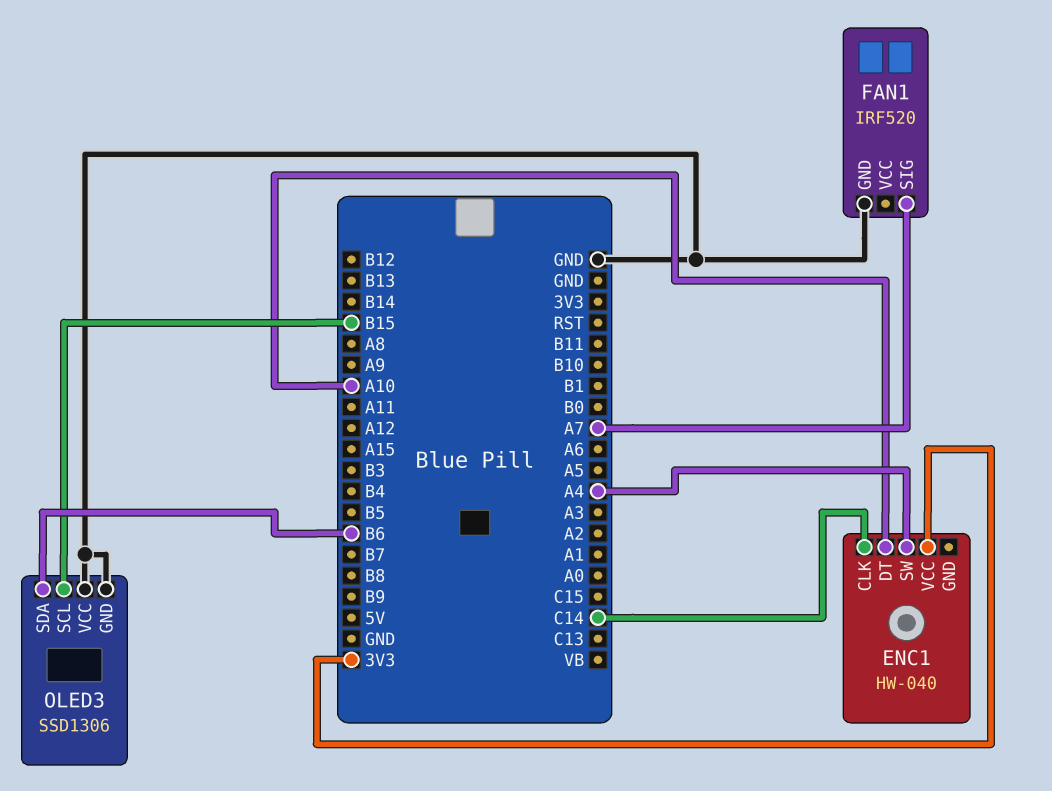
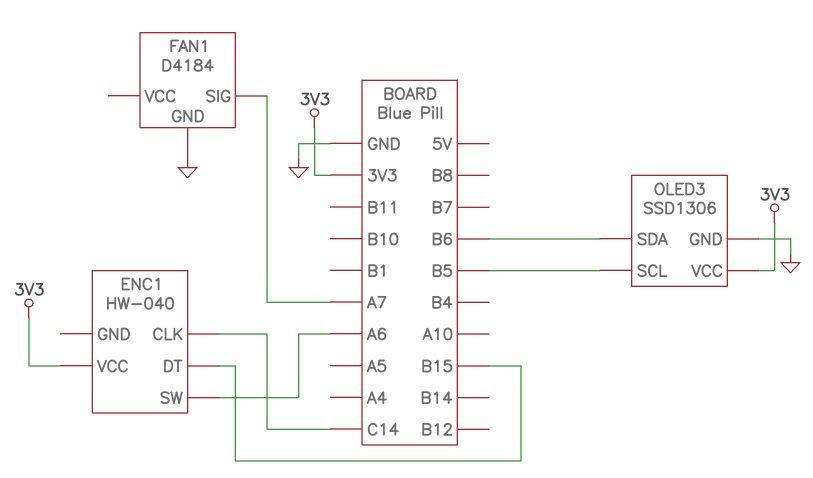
ENC1 pin DT: A10 -> B15
ENC1 pin SW: A4 -> A6
FAN1: IRF520 -> D4184
OLED3 pin SCL: B15 -> B5
OLED3 pin VCC: GND -> 3V3

